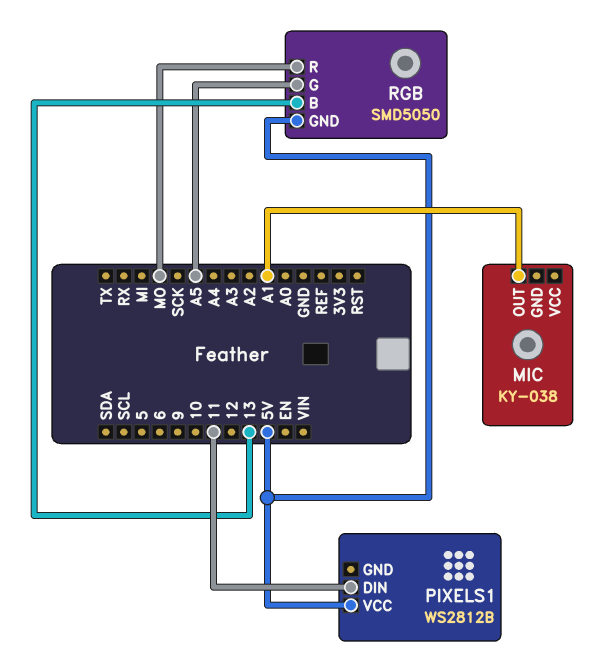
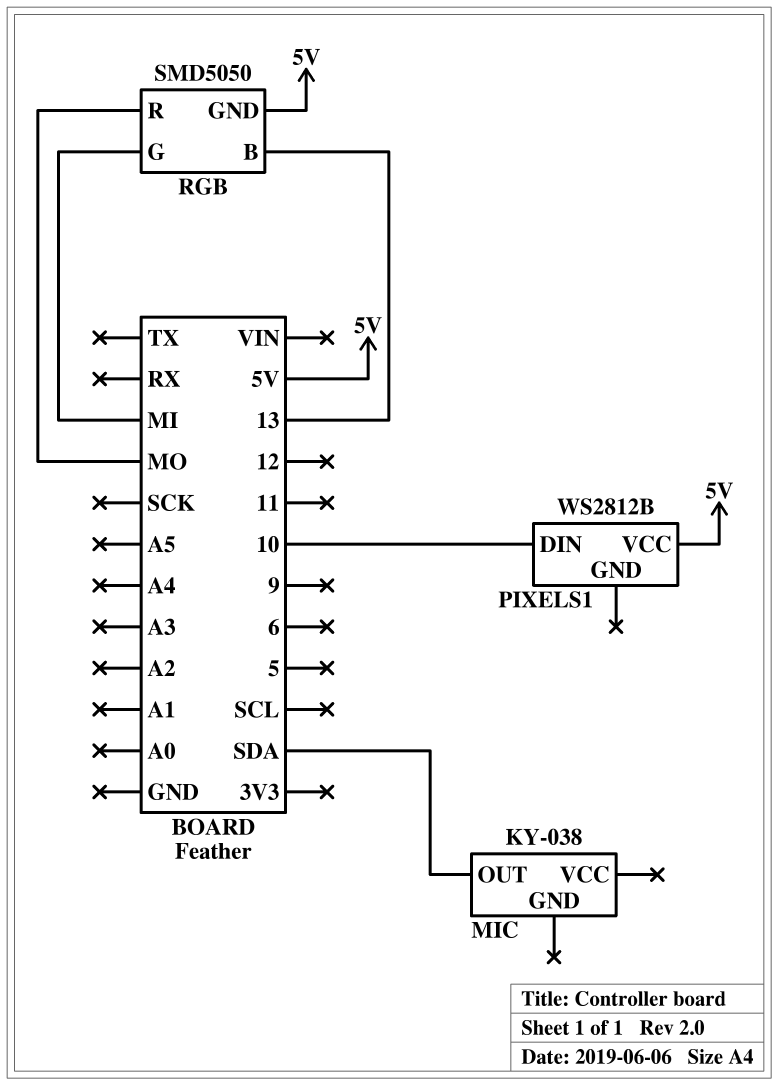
MIC pin OUT: A1 -> SDA
PIXELS1 pin DIN: 11 -> 10
RGB pin G: A5 -> MI

